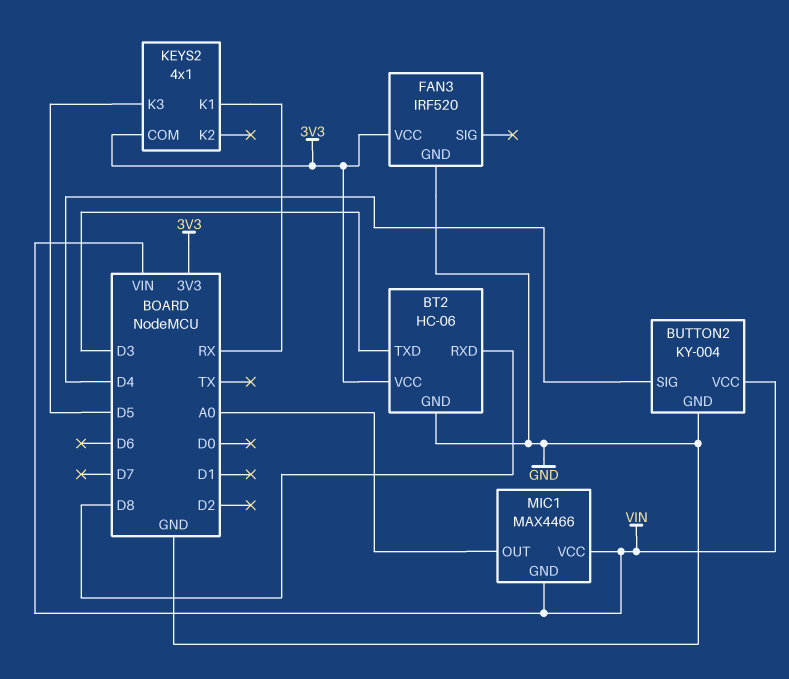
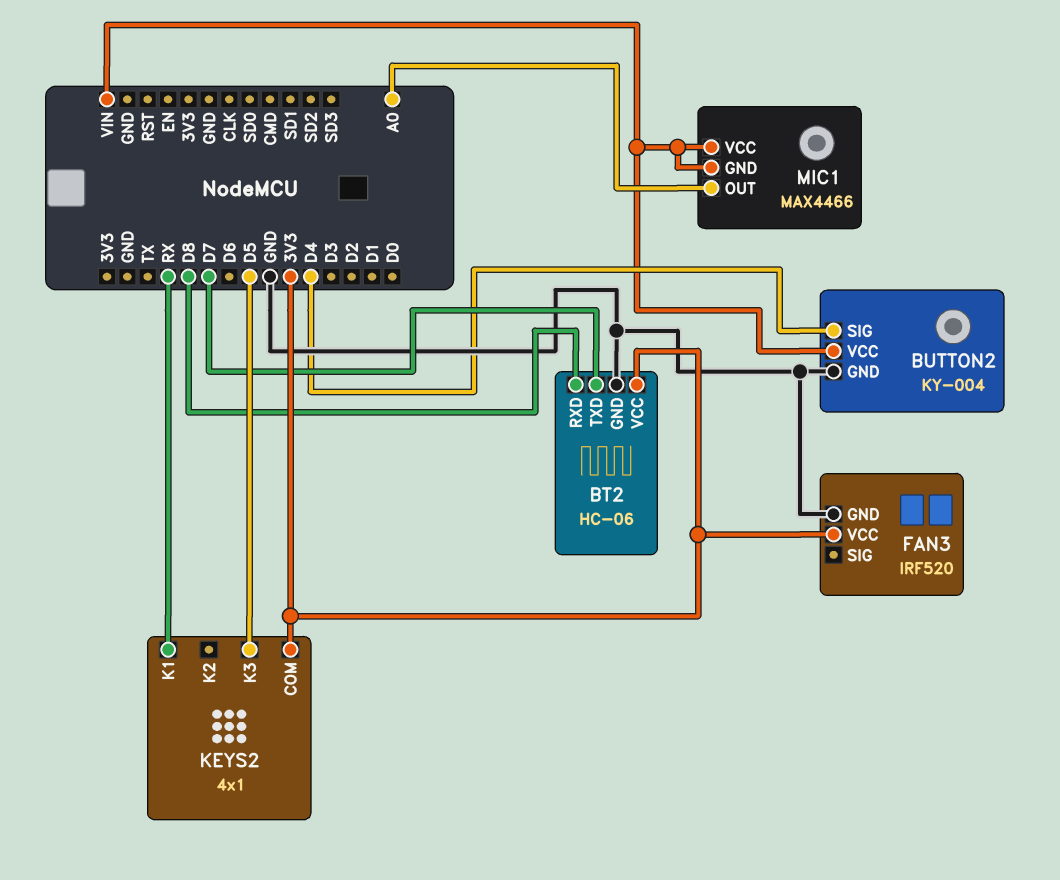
BT2 pin TXD: D3 -> D7

